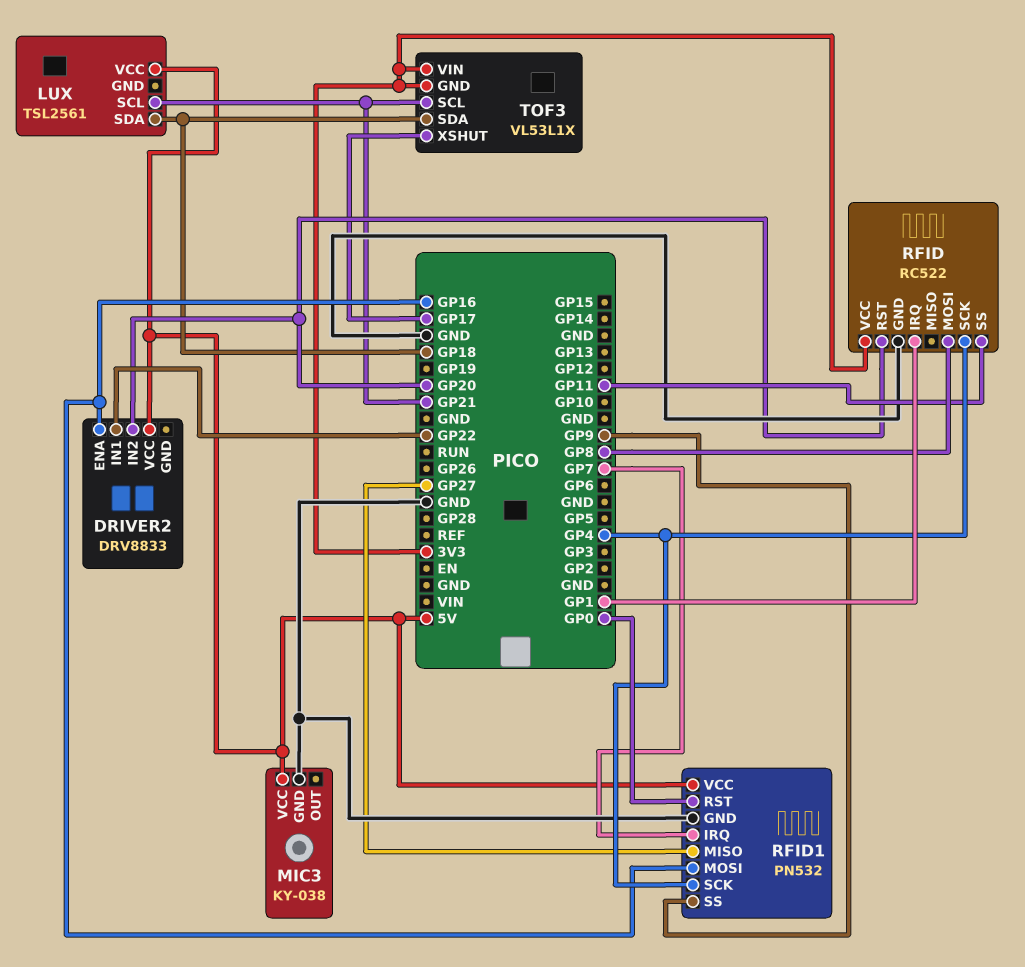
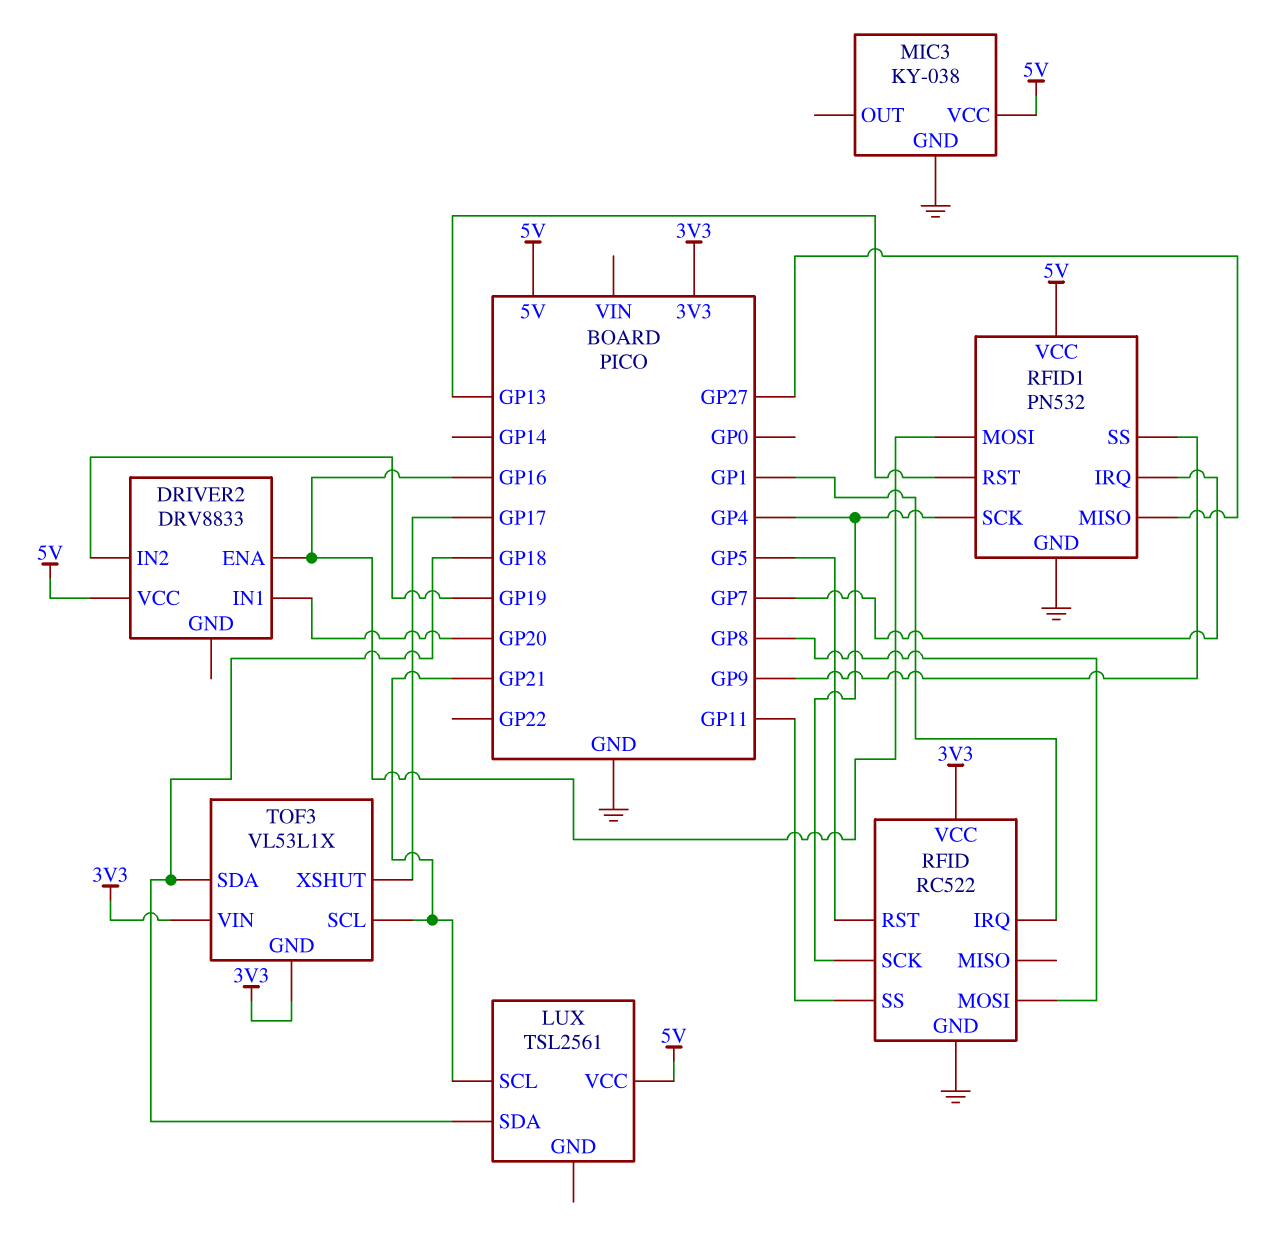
DRIVER2 pin IN1: GP22 -> GP20
DRIVER2 pin IN2: GP20 -> GP19
RFID pin RST: GP20 -> GP5
RFID1 pin RST: GP0 -> GP13

